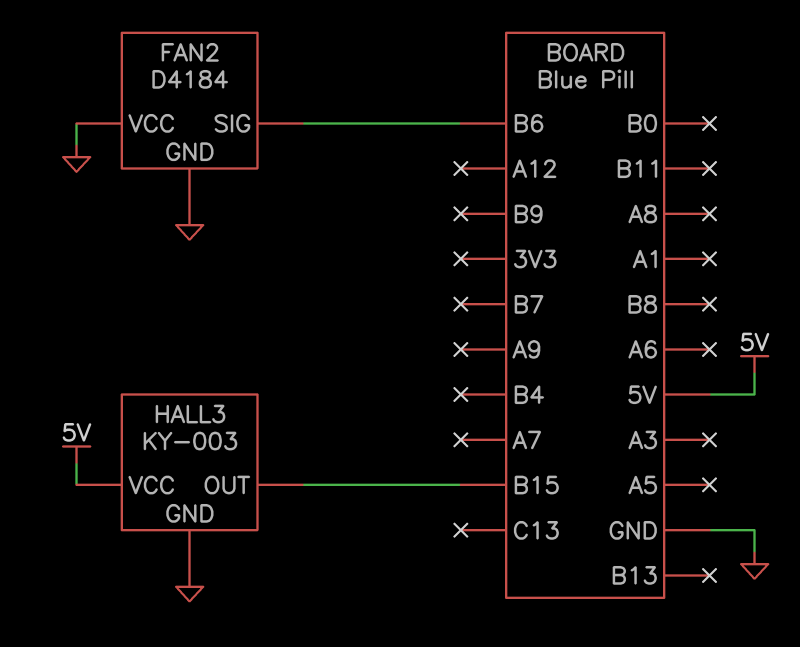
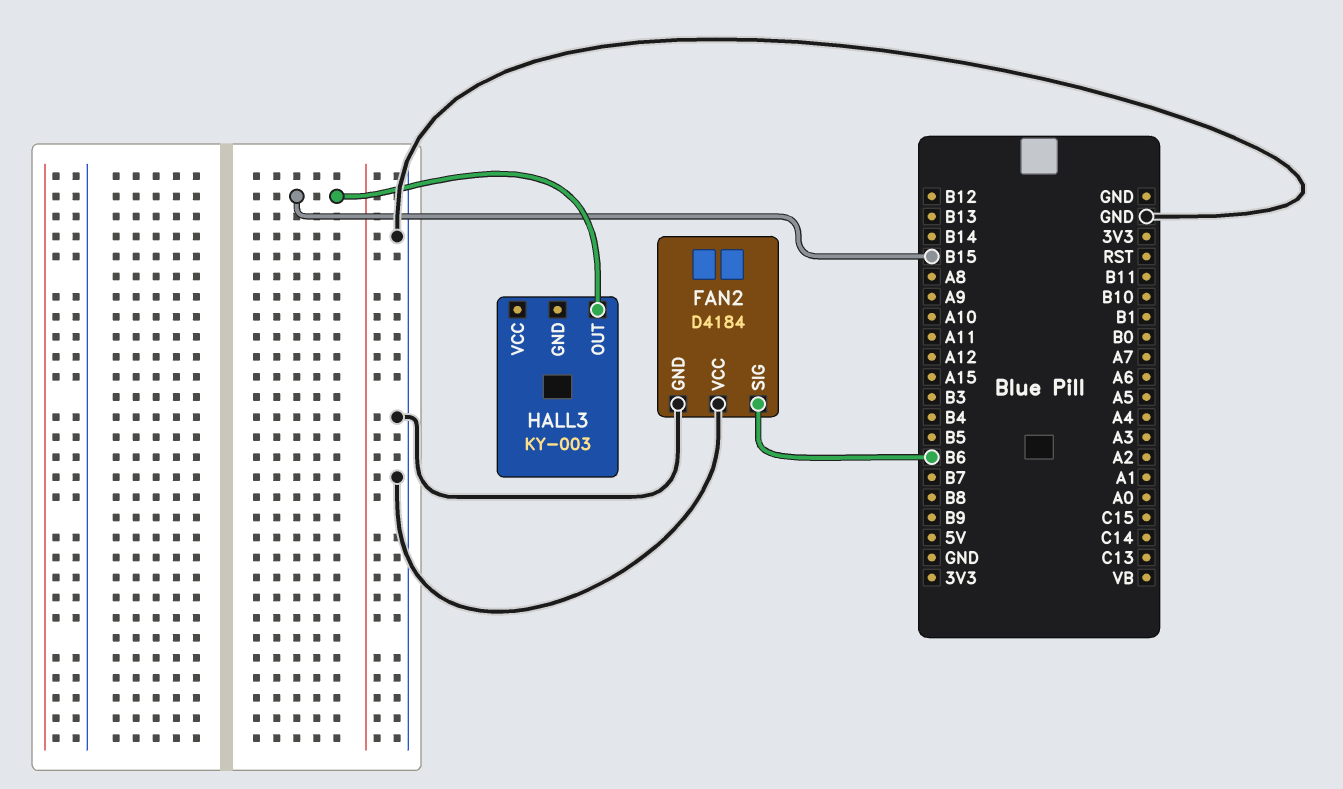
HALL3 pin GND: GND -> none
HALL3 pin VCC: 5V -> none

